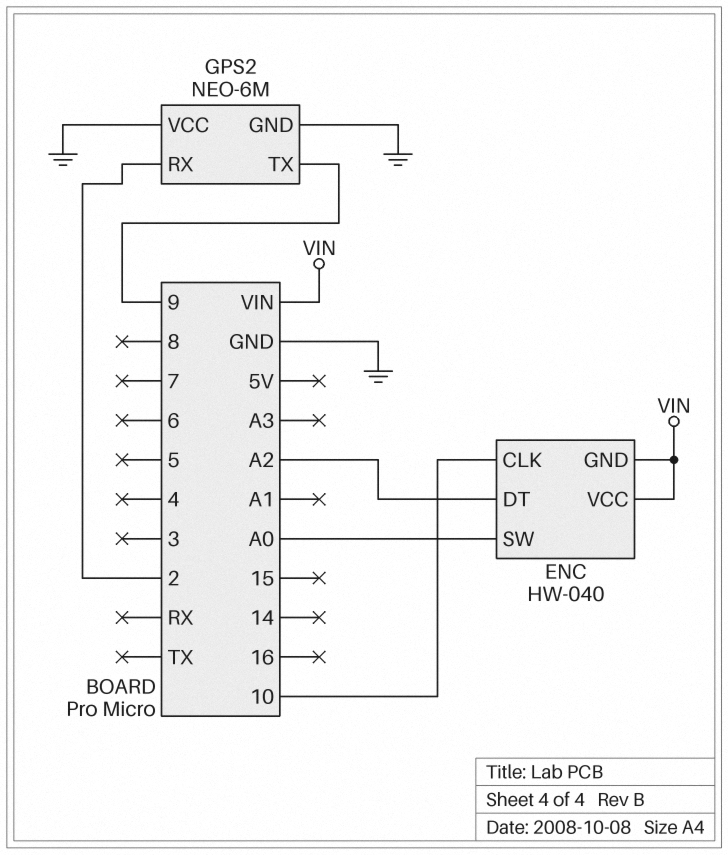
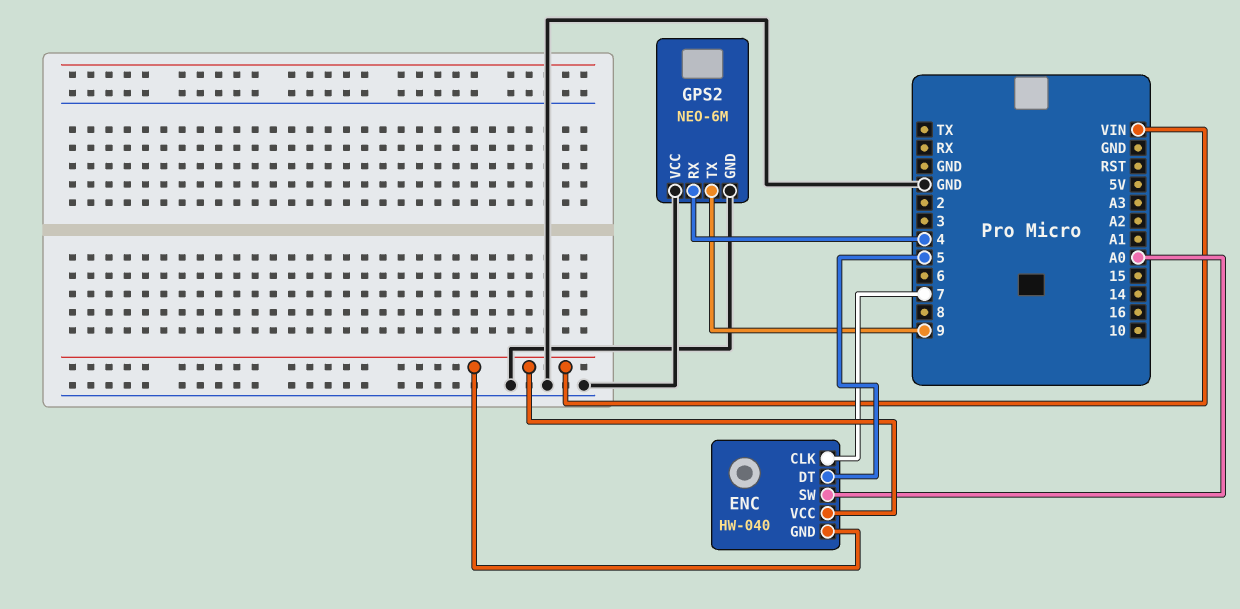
ENC pin CLK: 10 -> 7
ENC pin DT: A2 -> 5
GPS2 pin RX: 2 -> 4

